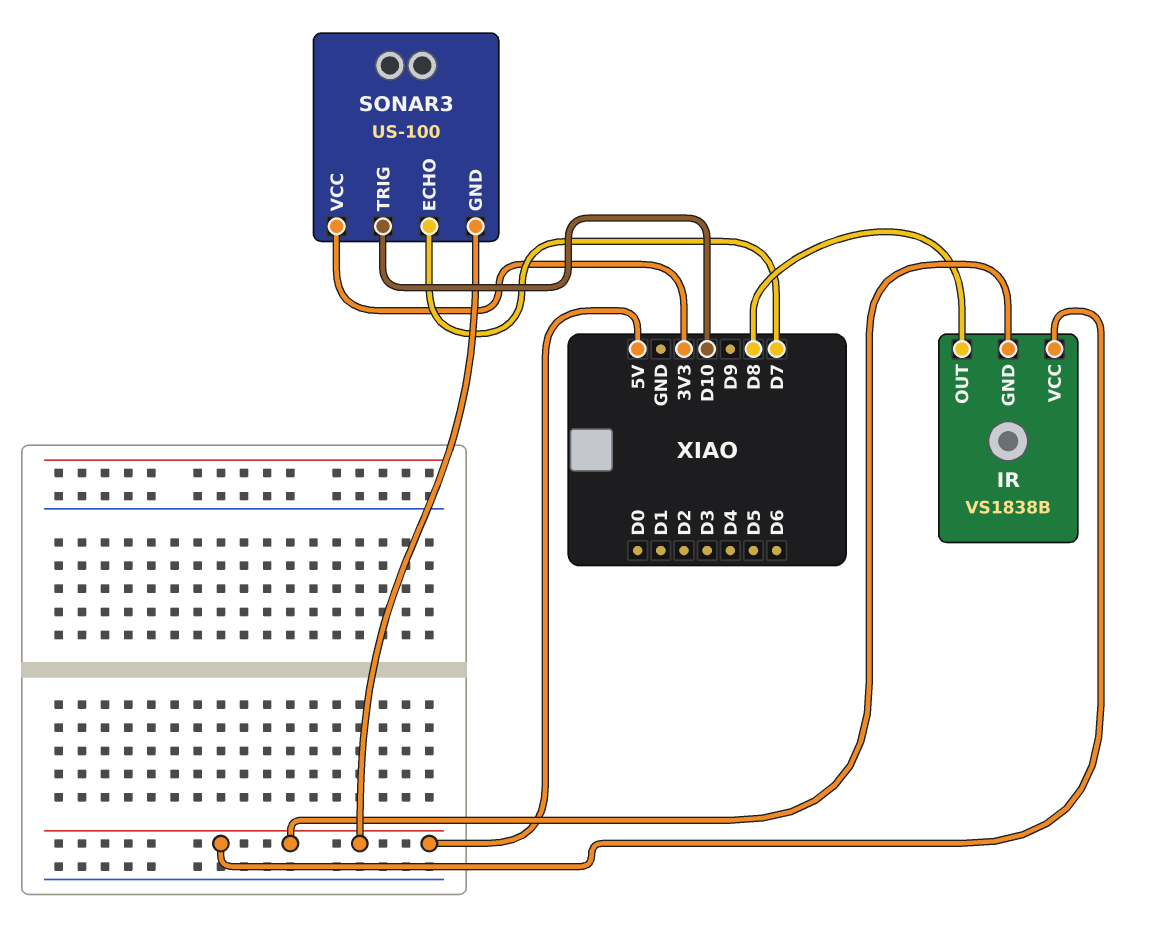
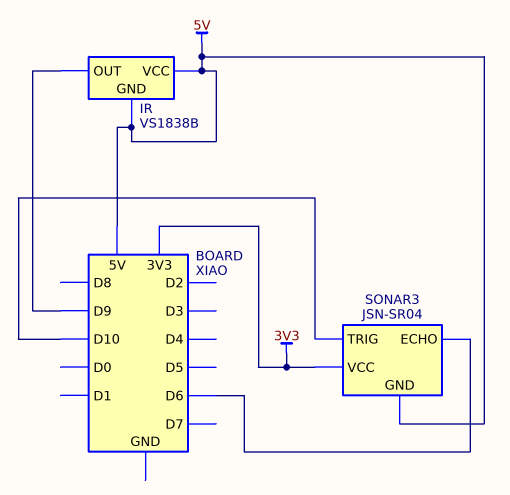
IR pin OUT: D8 -> D9
SONAR3: US-100 -> JSN-SR04
SONAR3 pin ECHO: D7 -> D6

